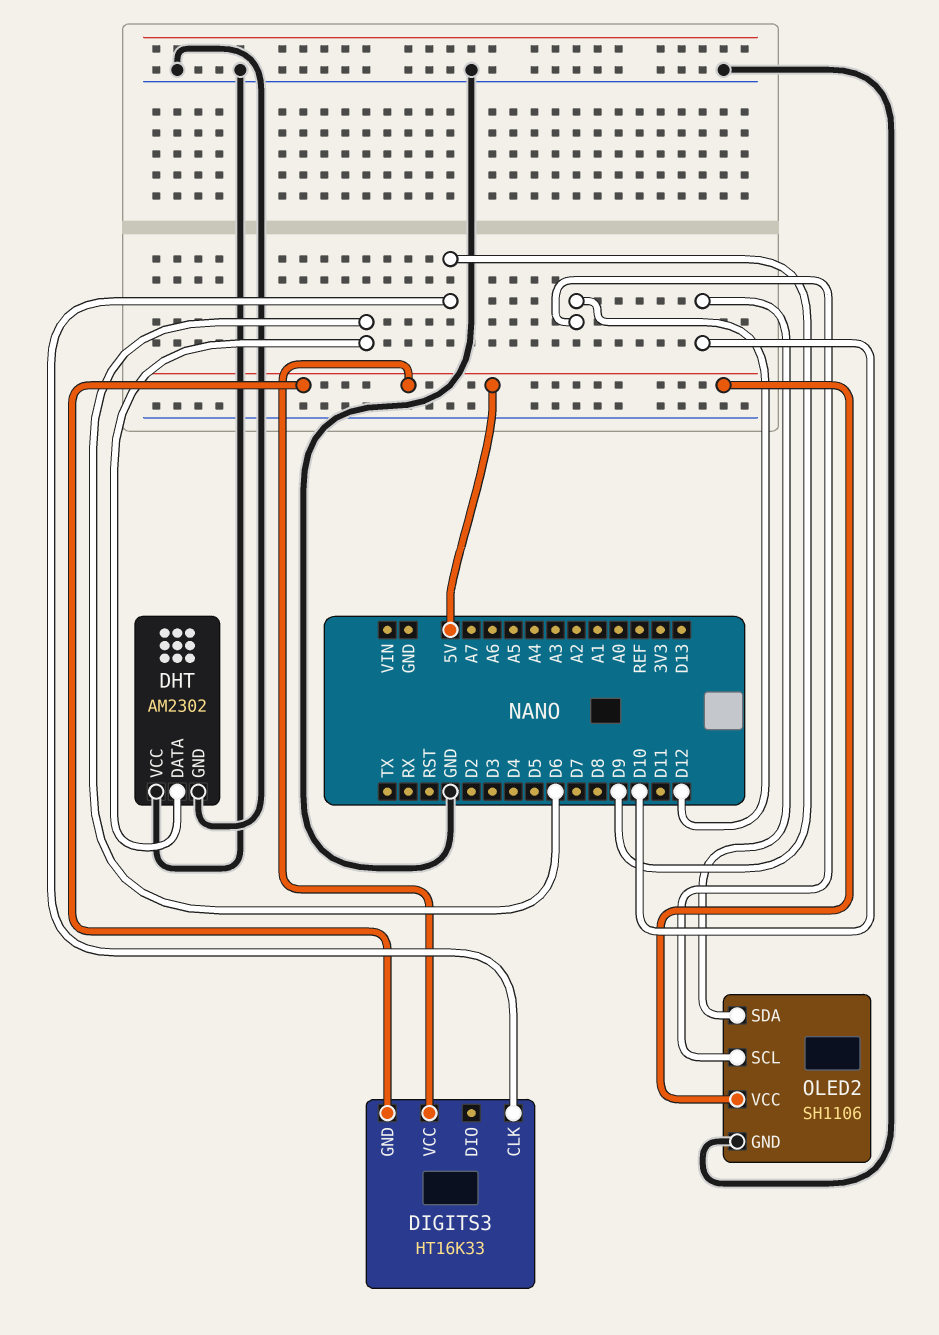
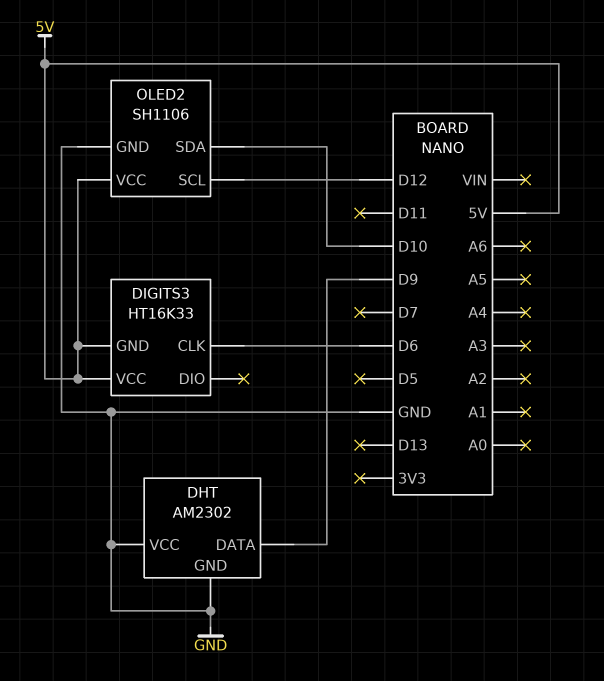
DHT pin DATA: D6 -> D9
DIGITS3 pin CLK: D9 -> D6

